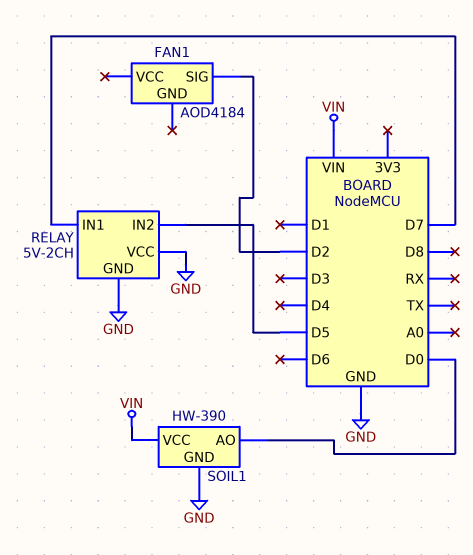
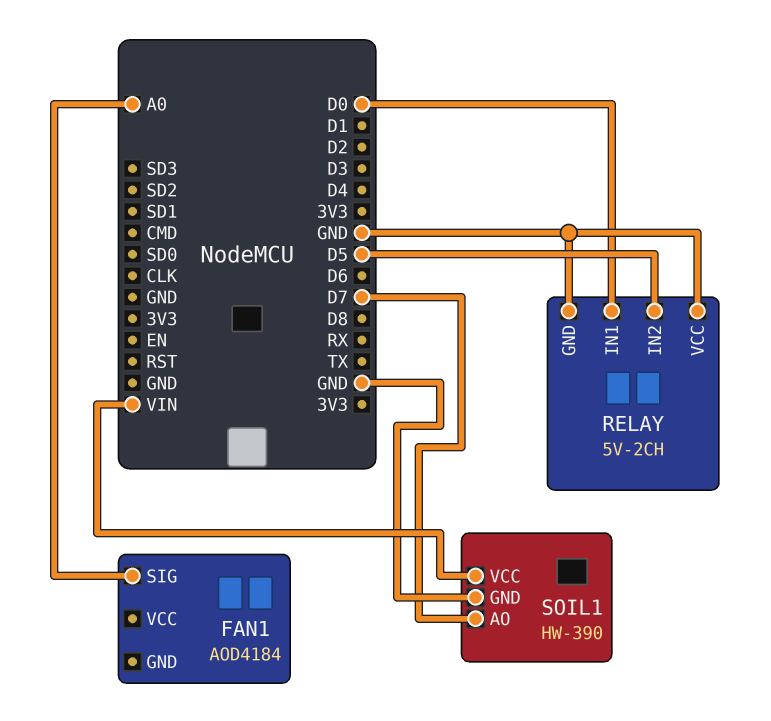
FAN1 pin SIG: D2 -> A0
RELAY pin IN1: D7 -> D0
SOIL1 pin AO: D0 -> D7

